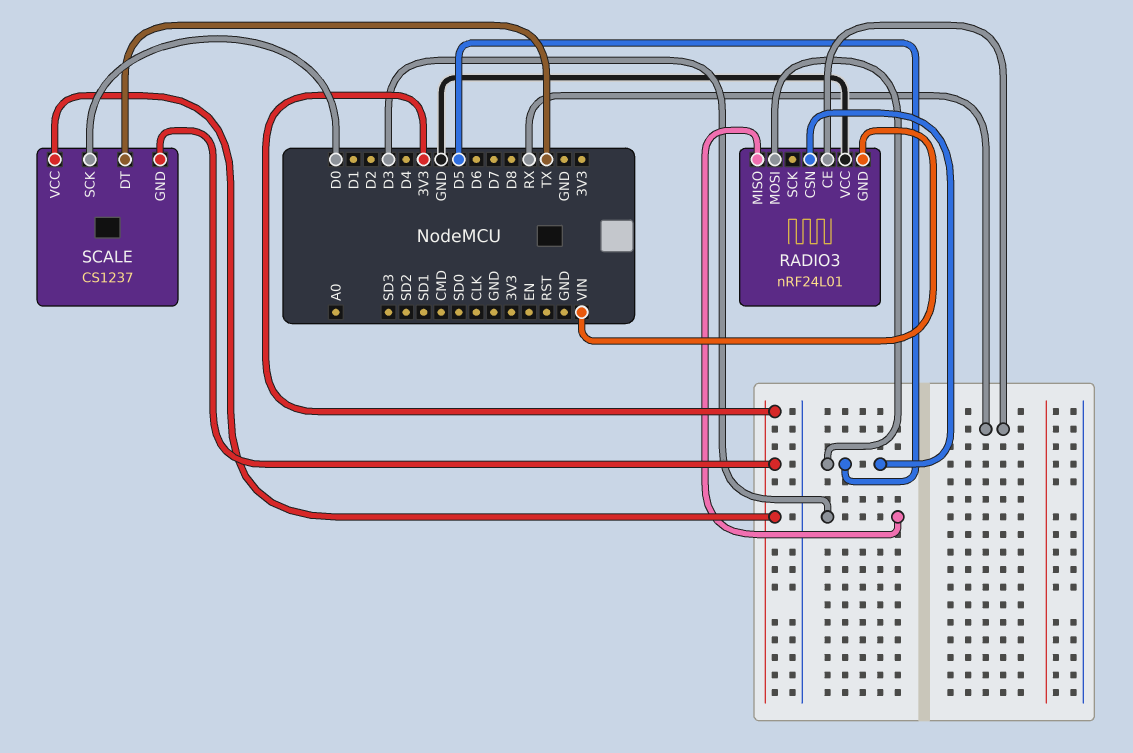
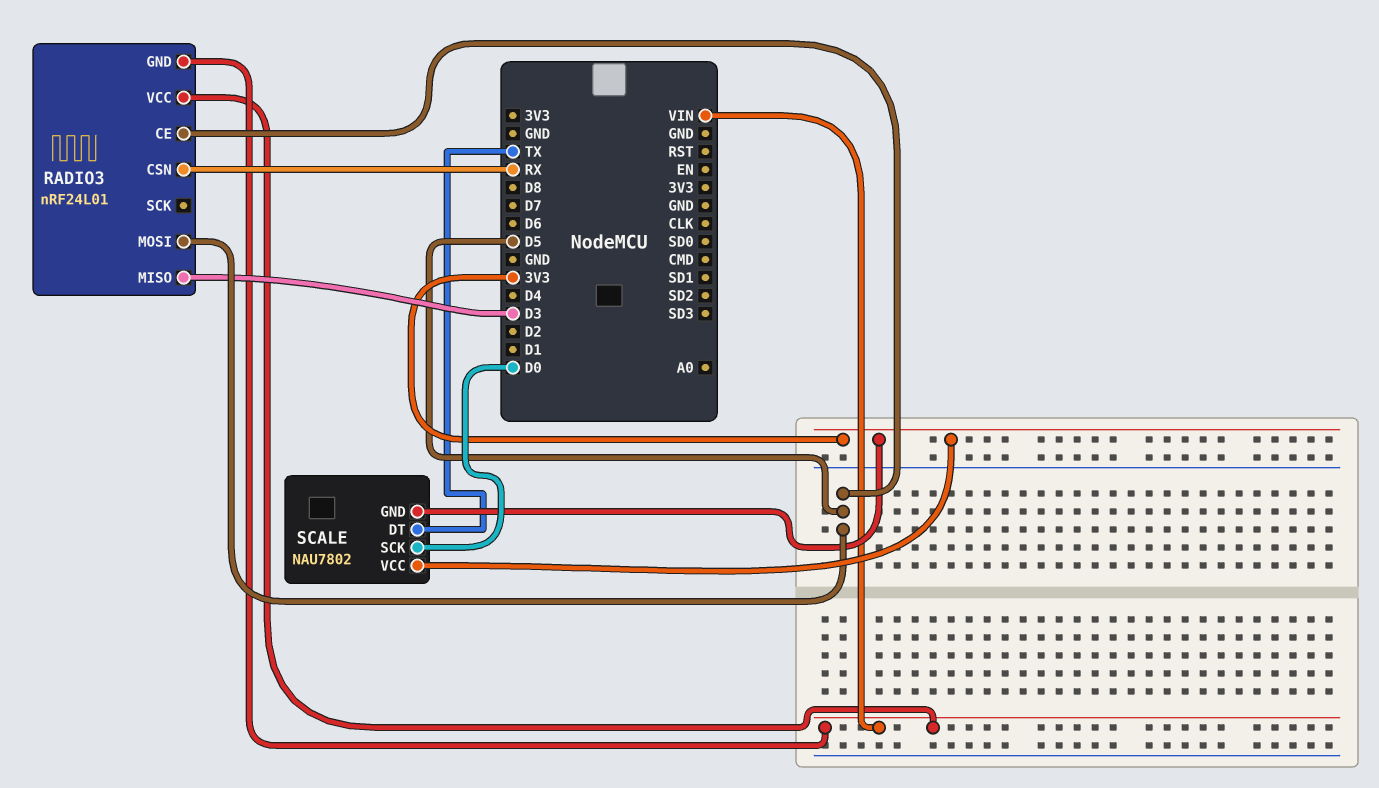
RADIO3 pin CE: RX -> D5
RADIO3 pin CSN: D5 -> RX
RADIO3 pin VCC: GND -> VIN
SCALE: CS1237 -> NAU7802

